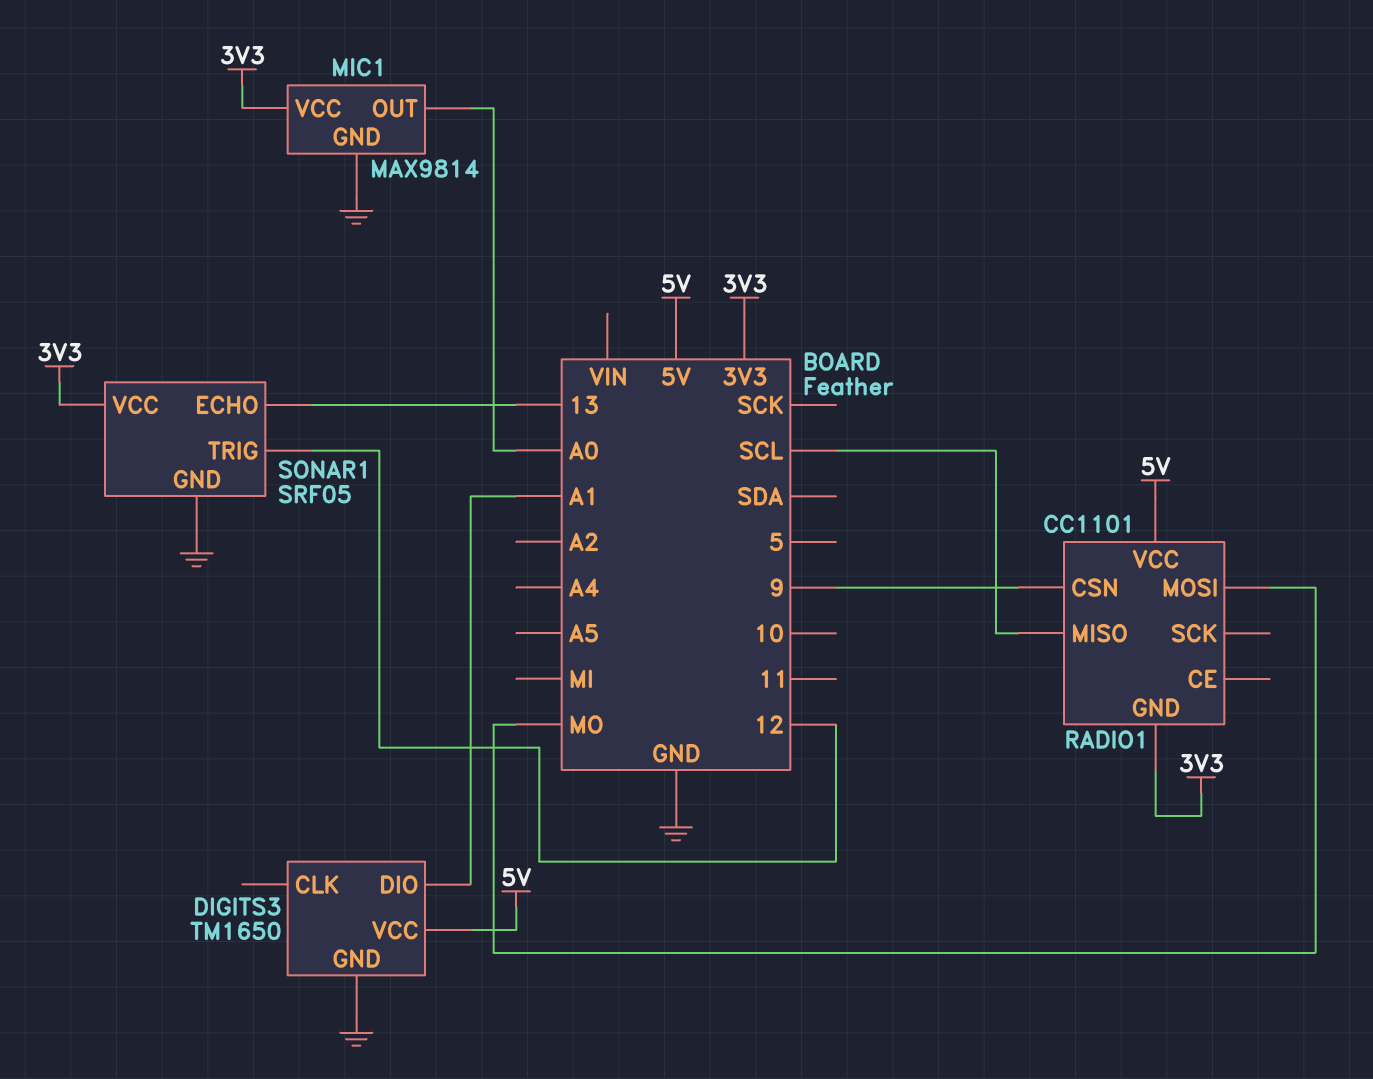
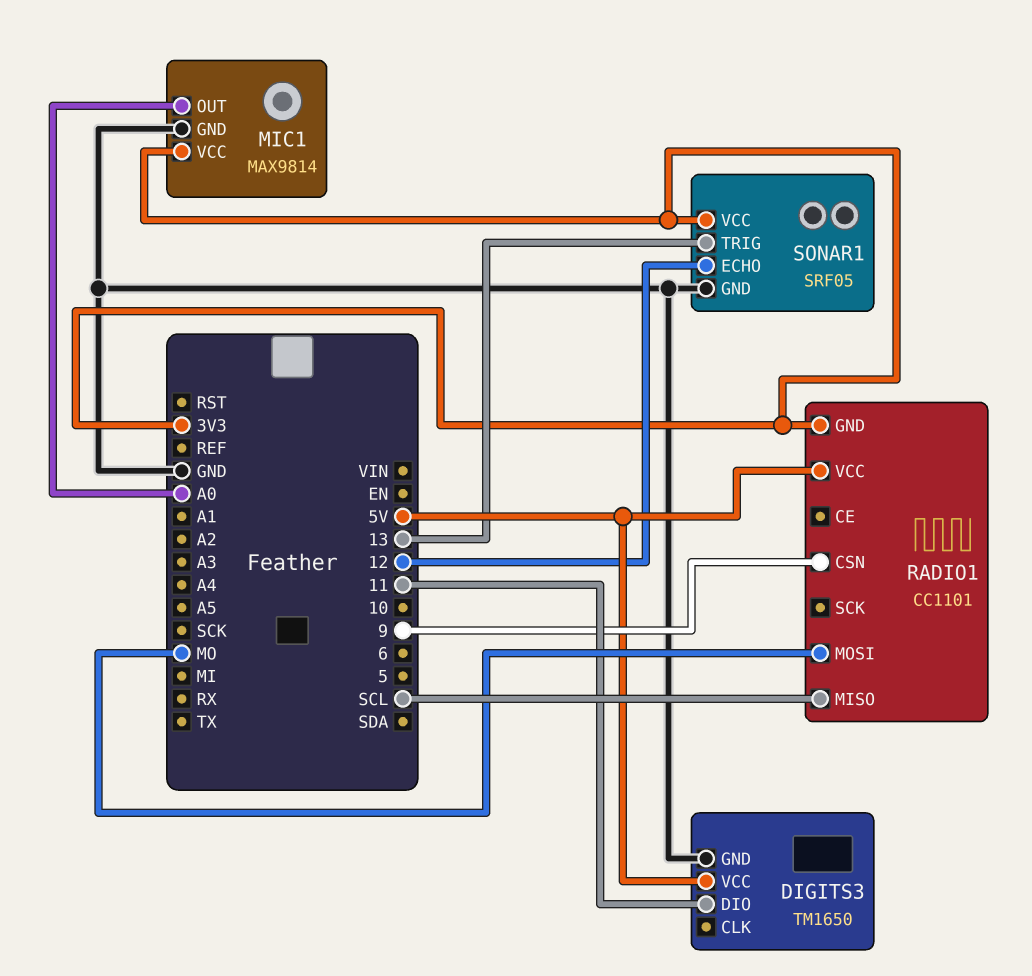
DIGITS3 pin DIO: A1 -> 11
SONAR1 pin ECHO: 13 -> 12
SONAR1 pin TRIG: 12 -> 13

